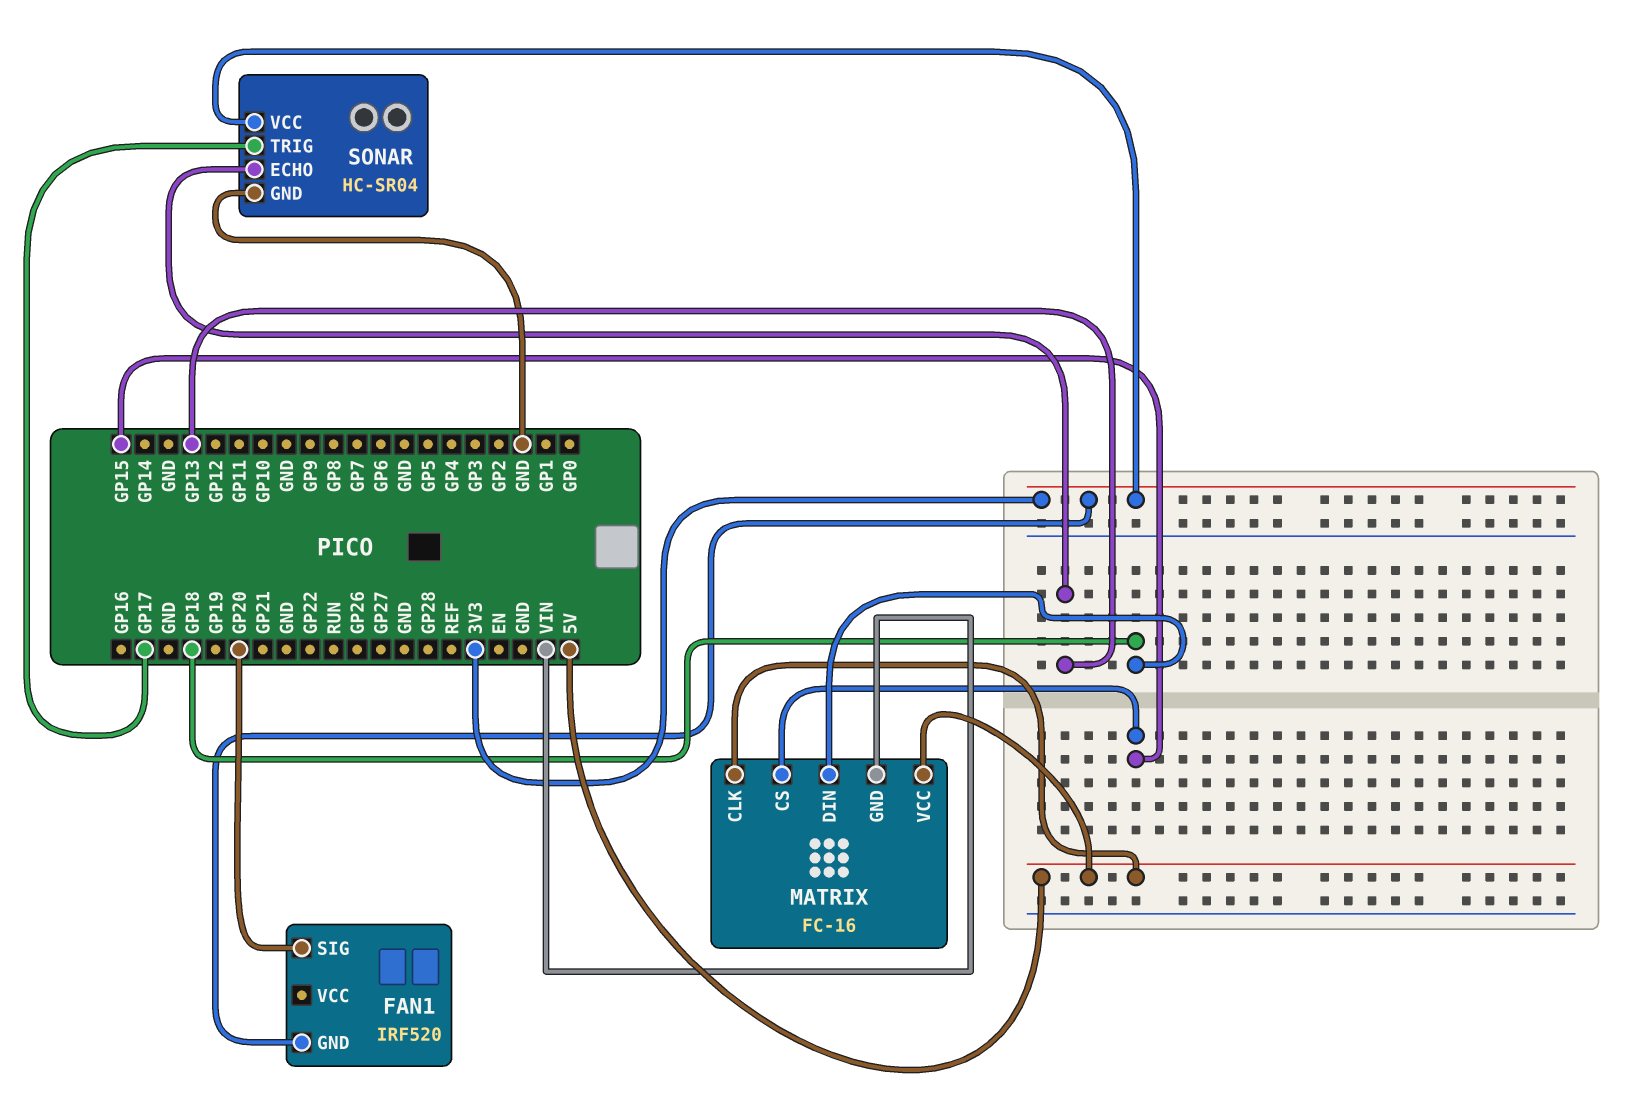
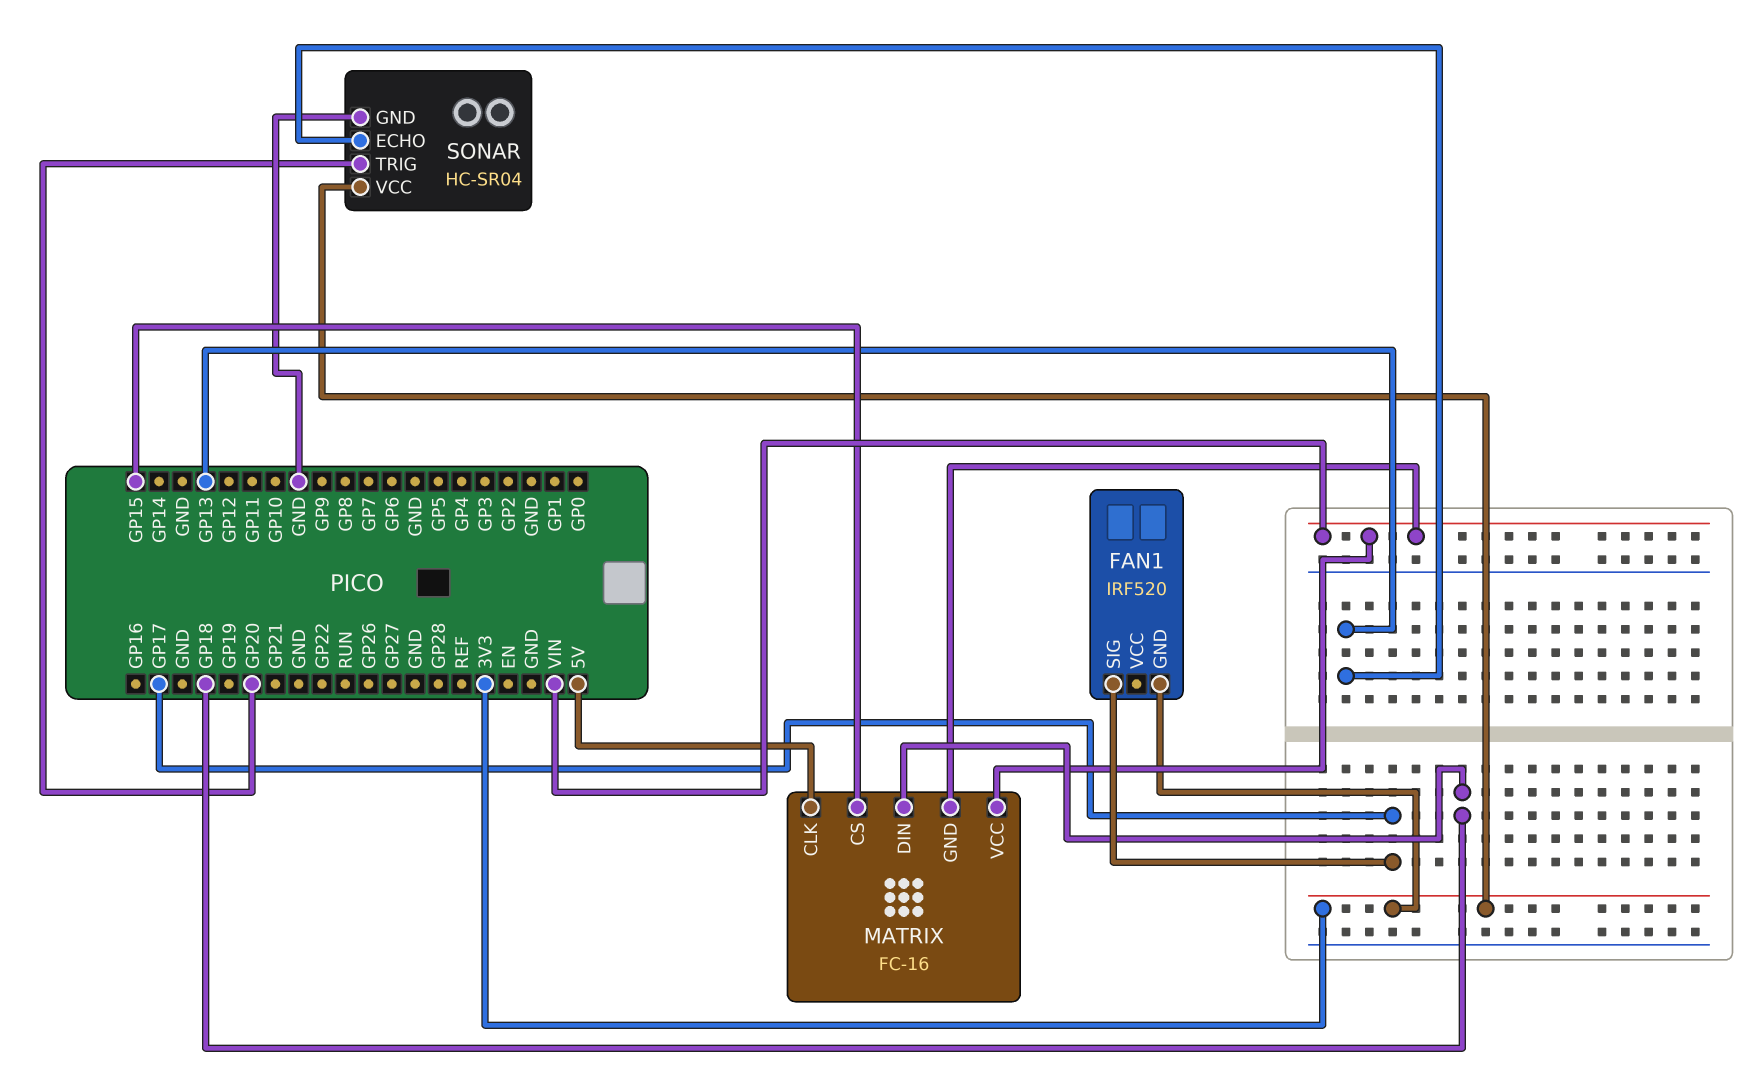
FAN1 pin SIG: GP20 -> GP17
MATRIX pin VCC: 5V -> VIN
SONAR pin TRIG: GP17 -> GP20

